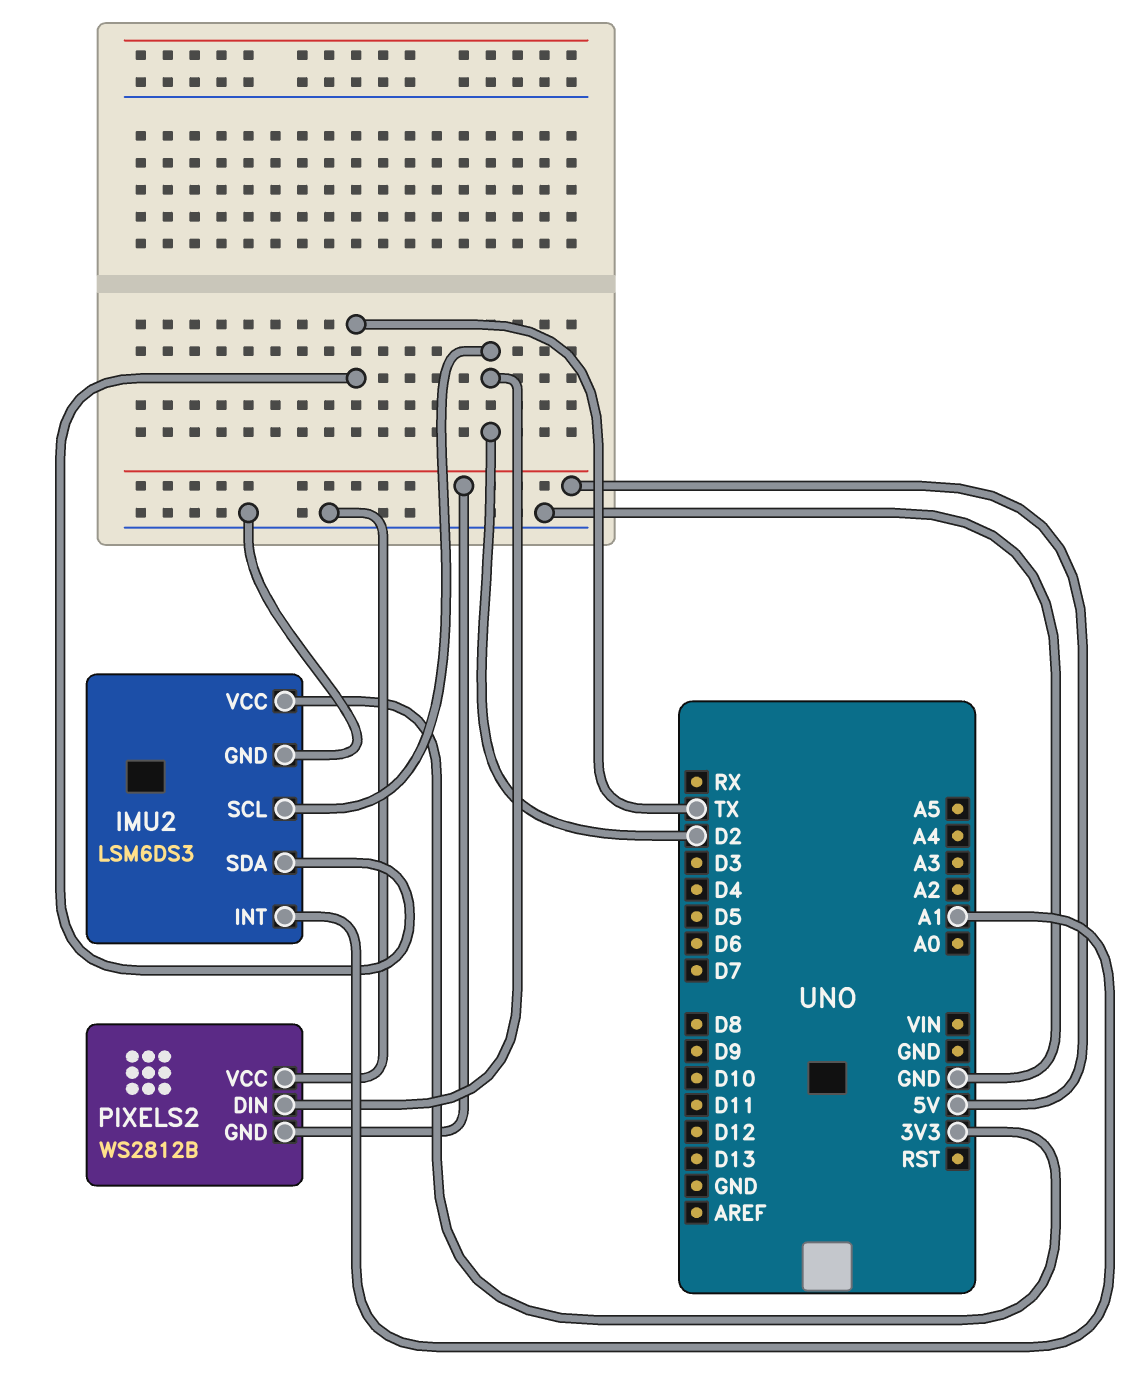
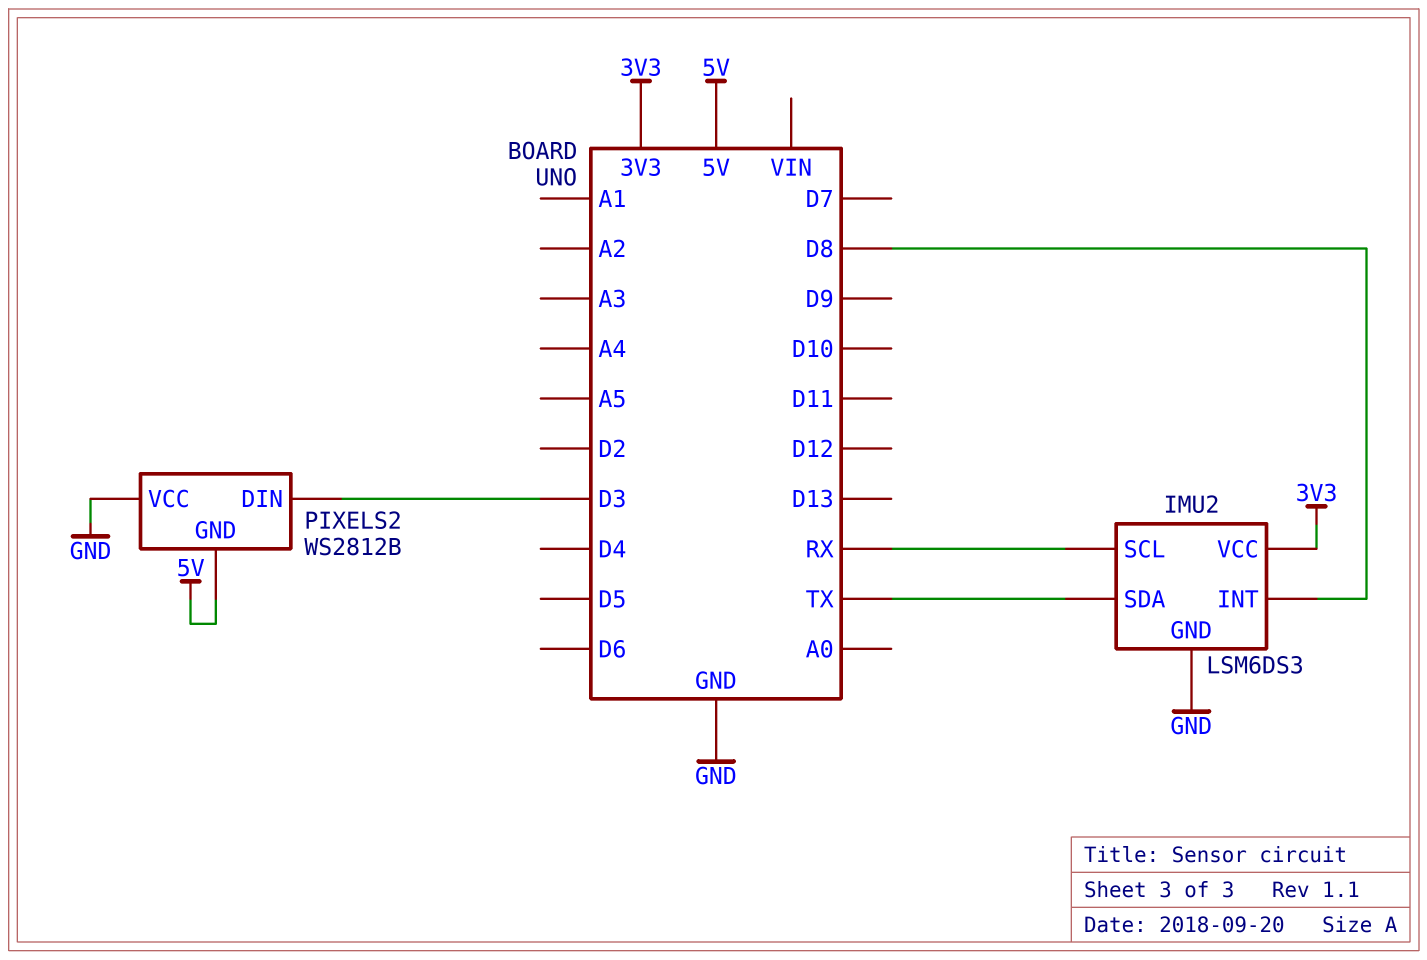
IMU2 pin INT: A1 -> D8
IMU2 pin SCL: D2 -> RX
PIXELS2 pin DIN: D2 -> D3

